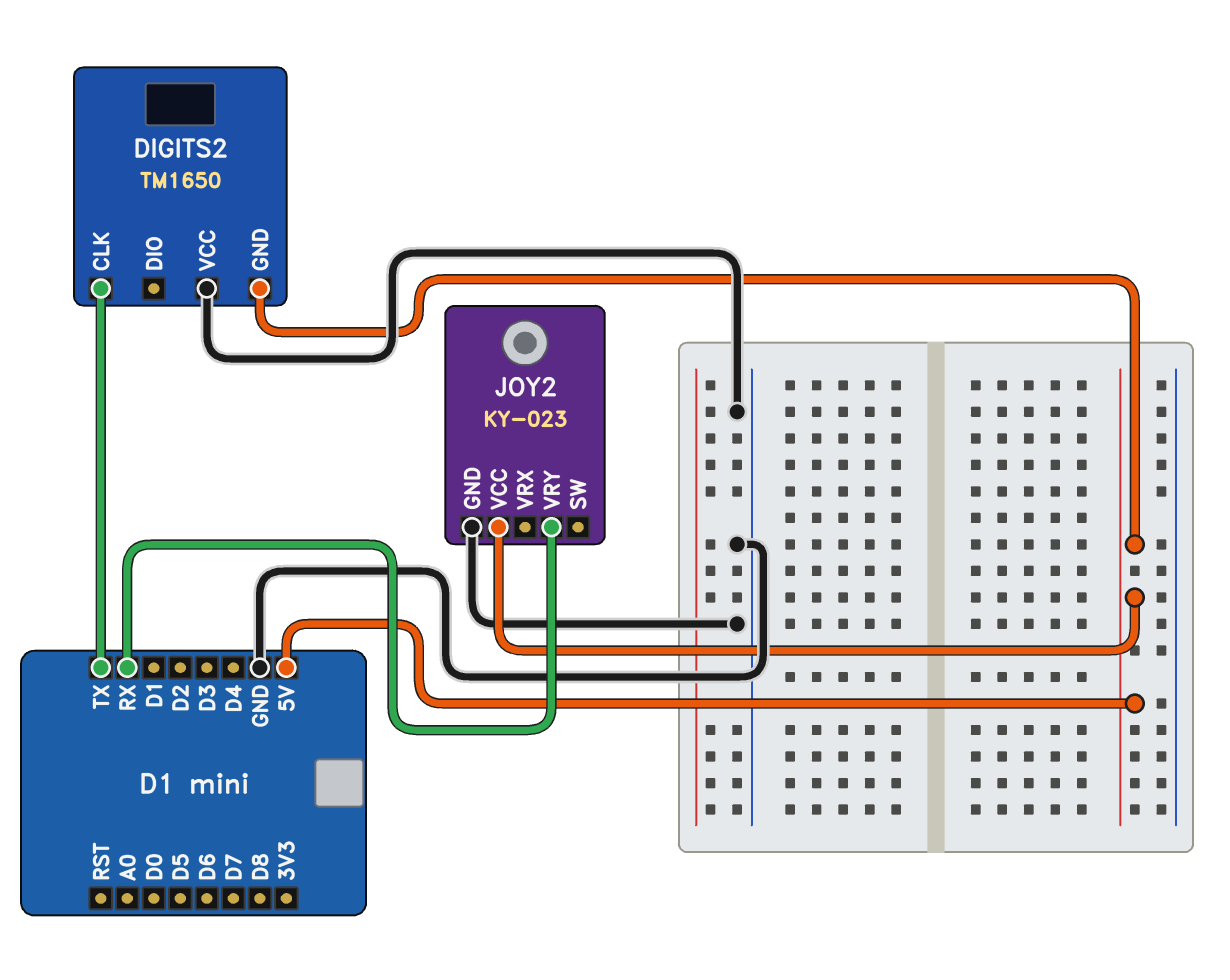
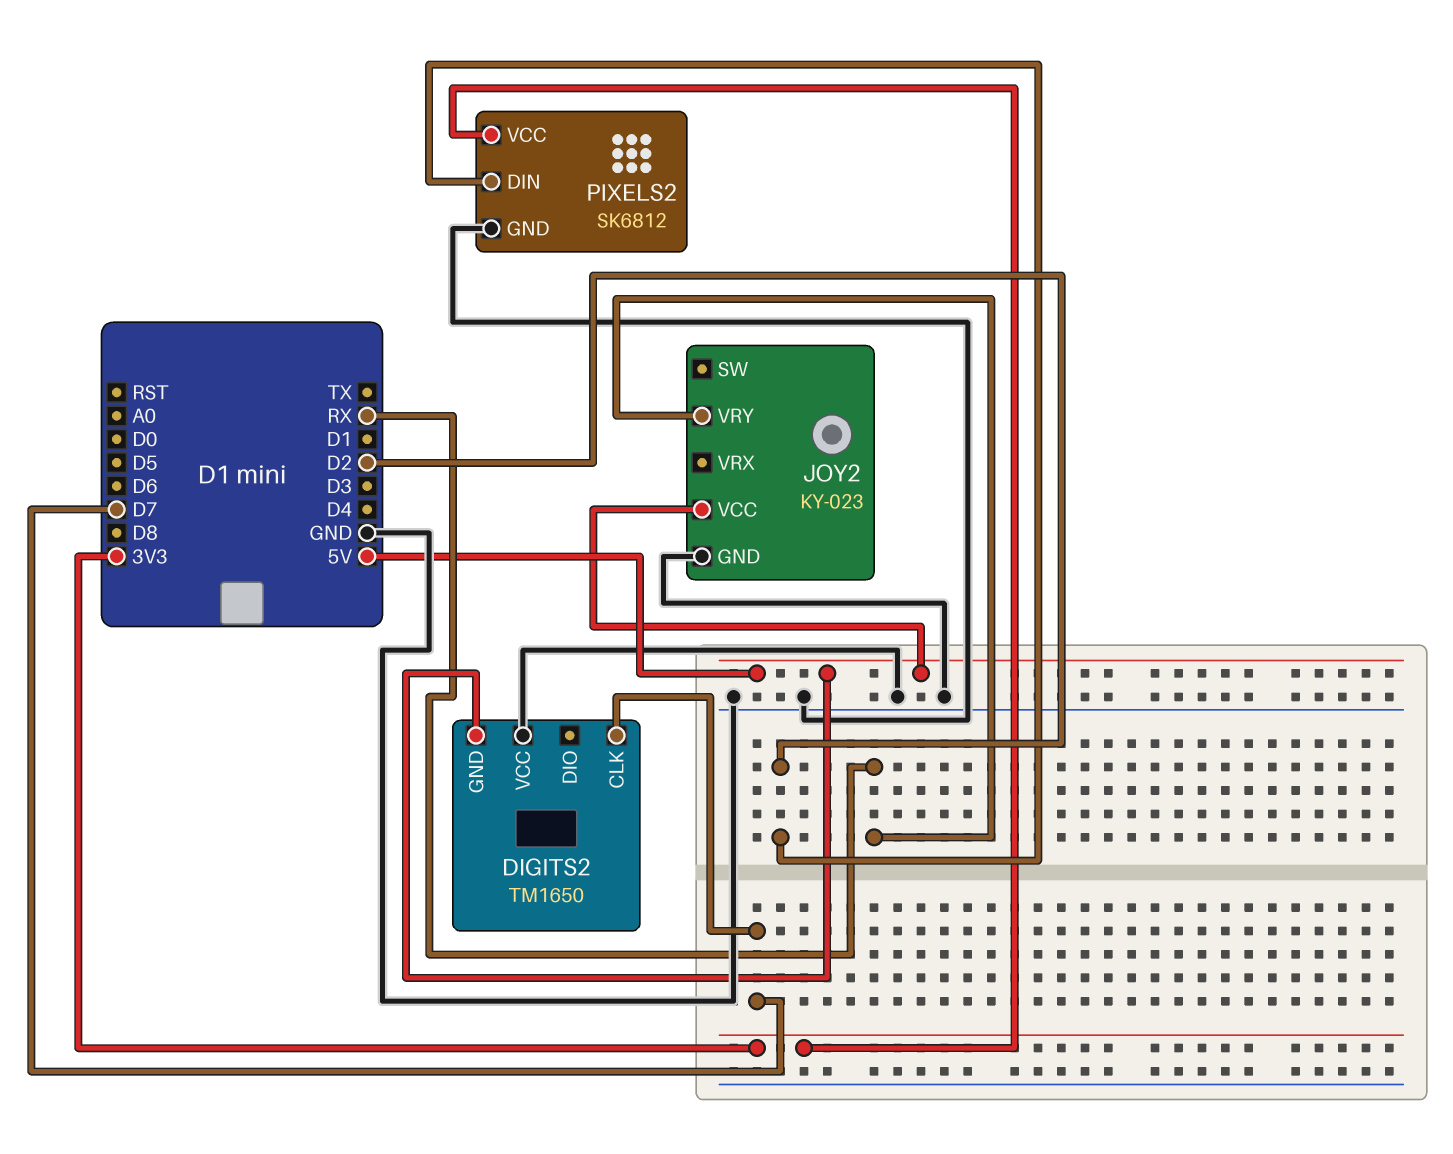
DIGITS2 pin CLK: TX -> D7
PIXELS2: none -> SK6812
PIXELS2 pin DIN: none -> D2
PIXELS2 pin GND: none -> GND
PIXELS2 pin VCC: none -> 3V3

